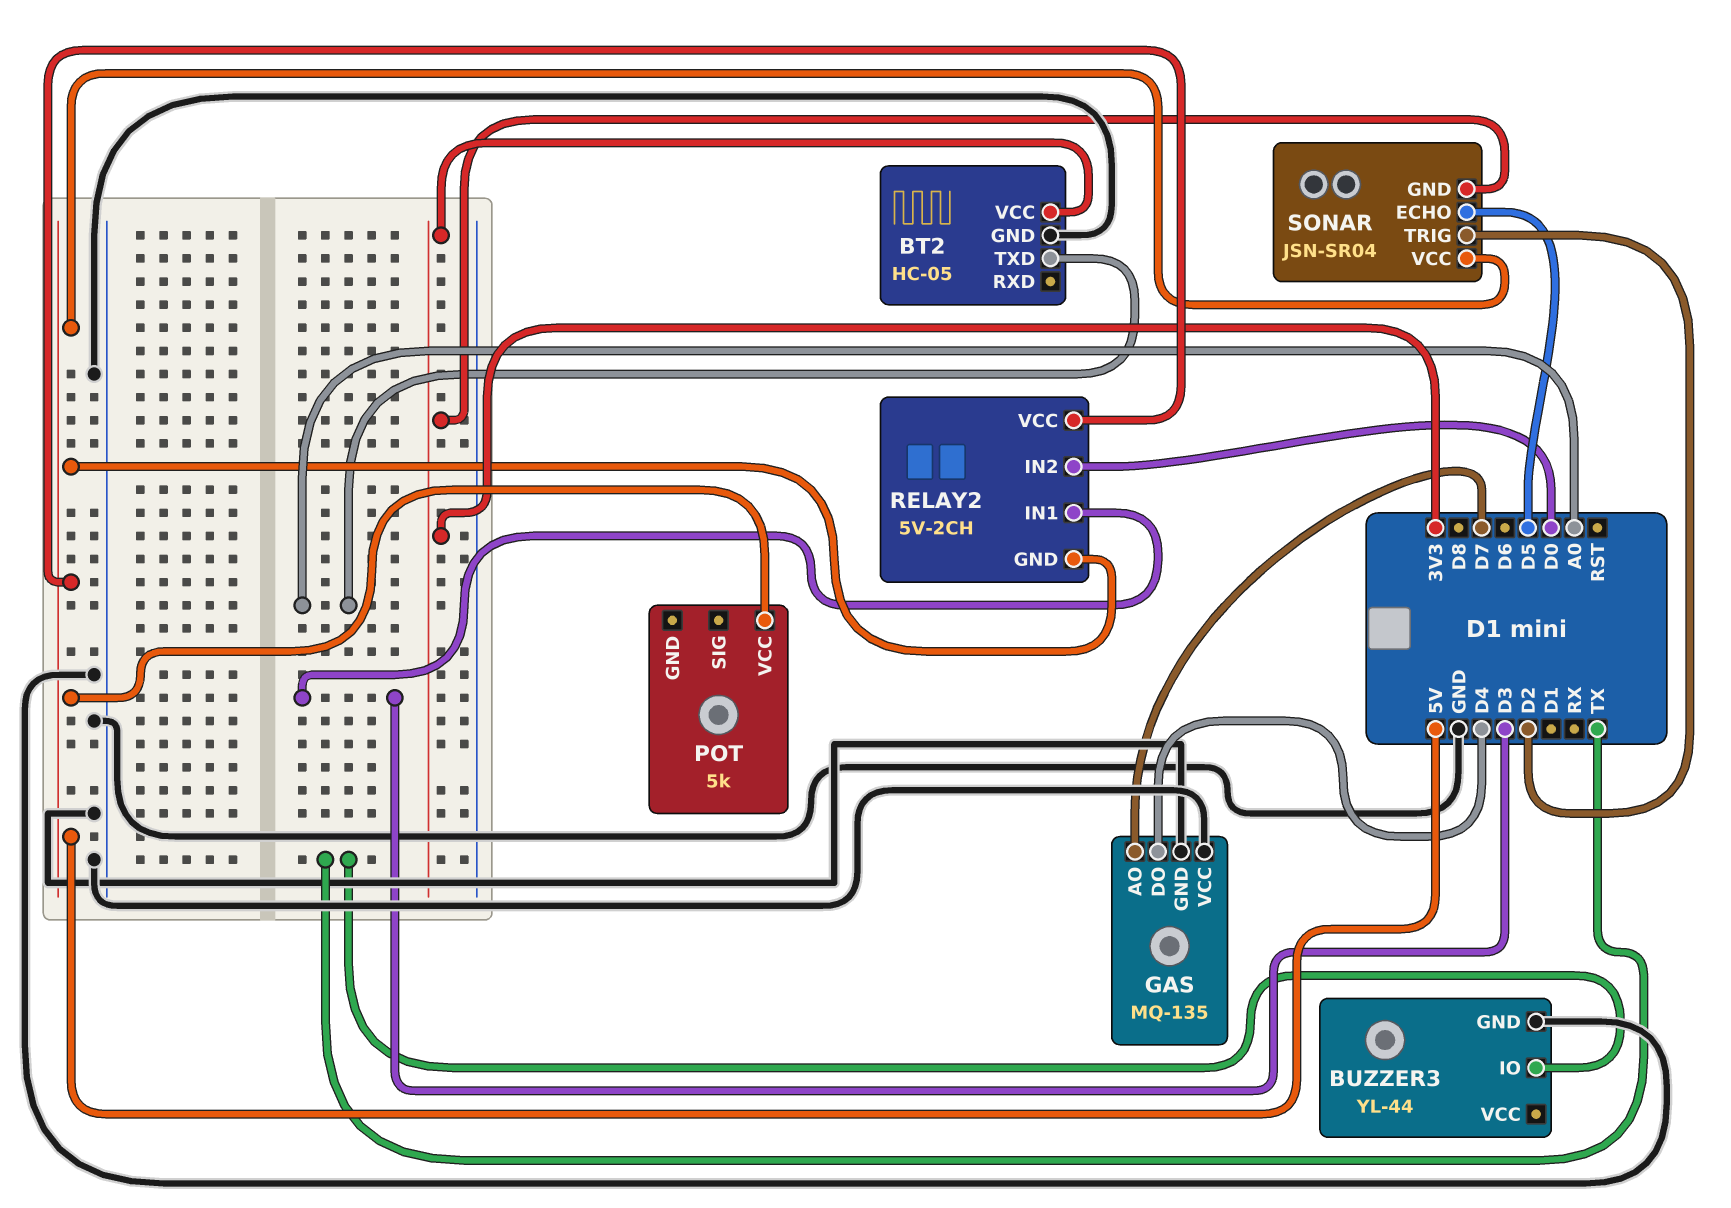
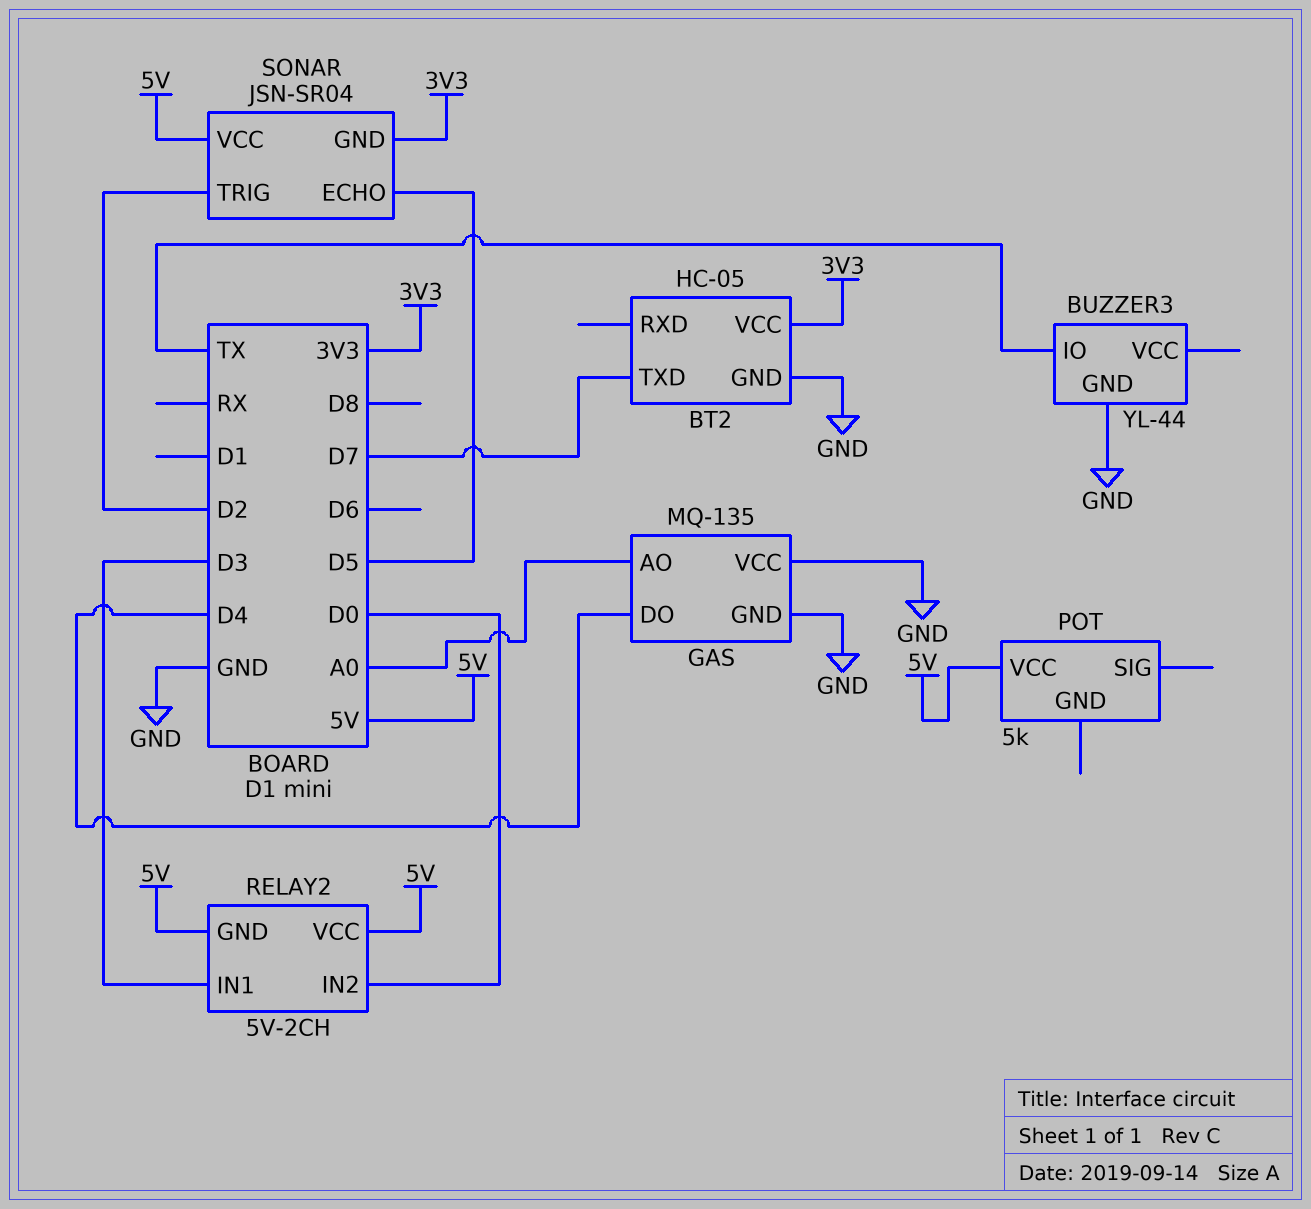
BT2 pin TXD: A0 -> D7
GAS pin AO: D7 -> A0

